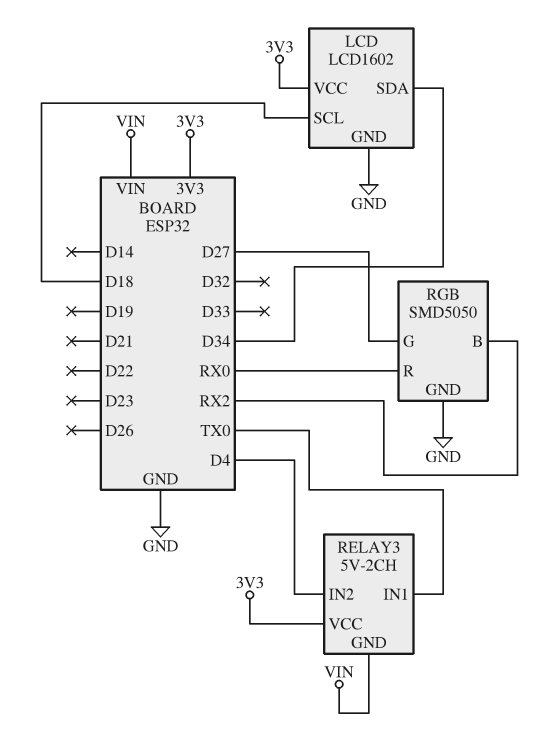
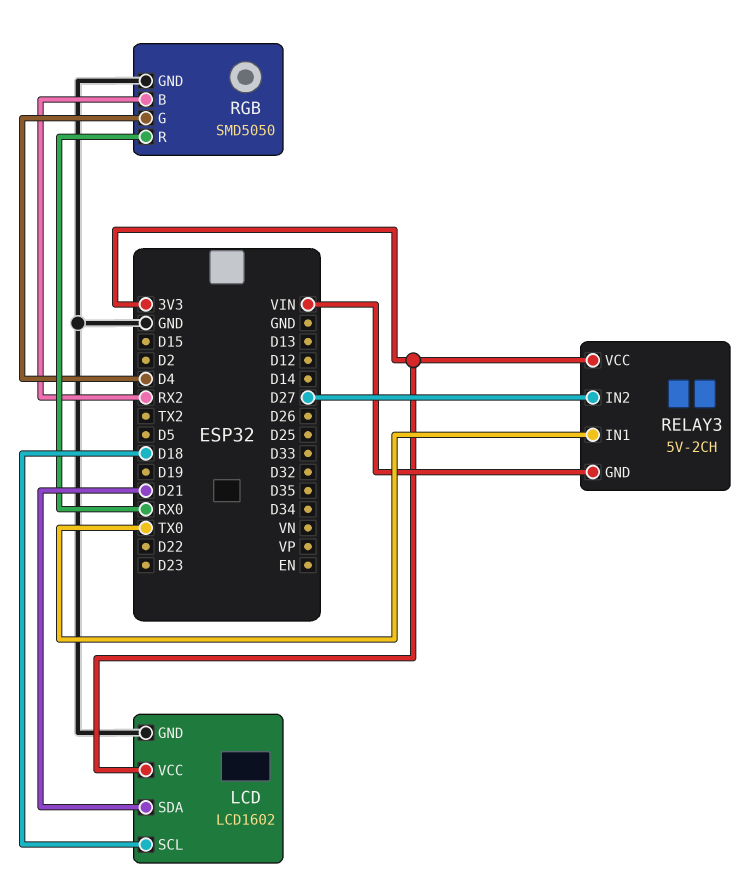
LCD pin SDA: D34 -> D21
RELAY3 pin IN2: D4 -> D27
RGB pin G: D27 -> D4

